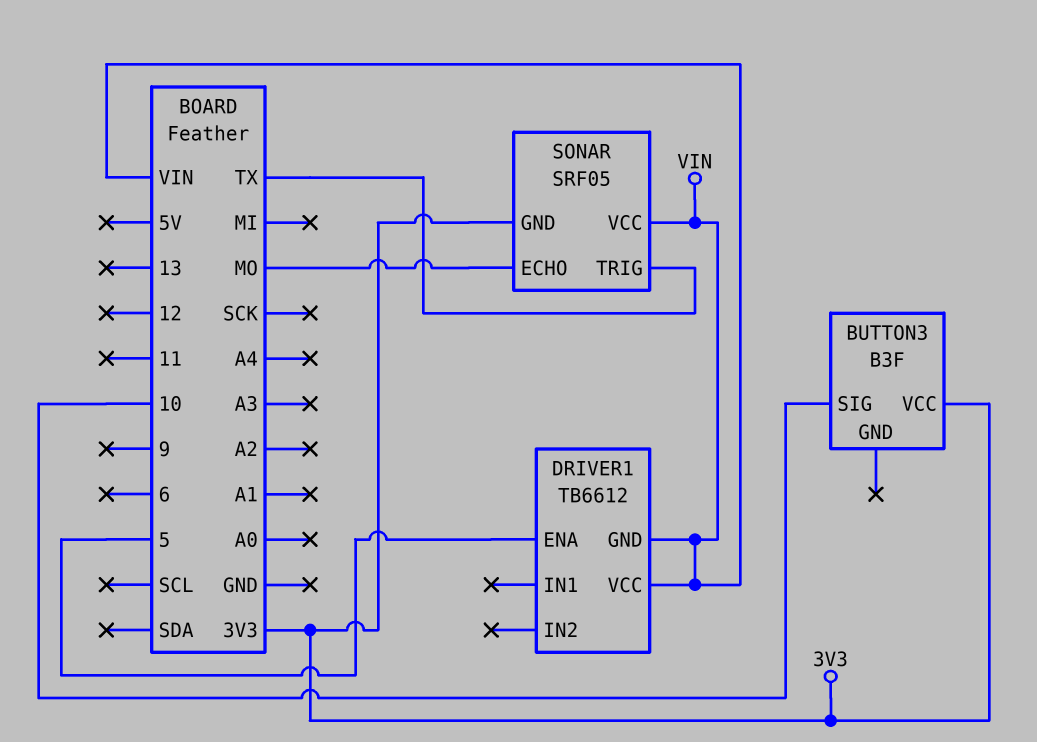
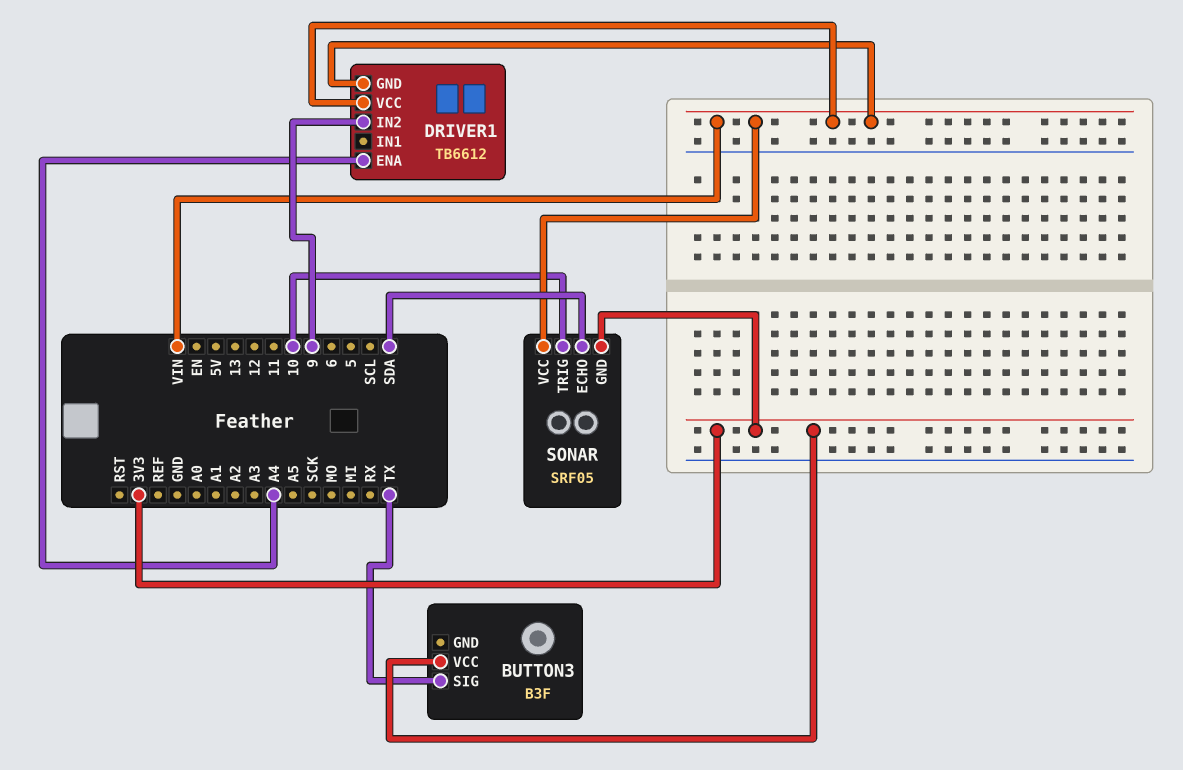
BUTTON3 pin SIG: 10 -> TX
DRIVER1 pin ENA: 5 -> A4
DRIVER1 pin IN2: none -> 9
SONAR pin ECHO: MO -> SDA
SONAR pin TRIG: TX -> 10

